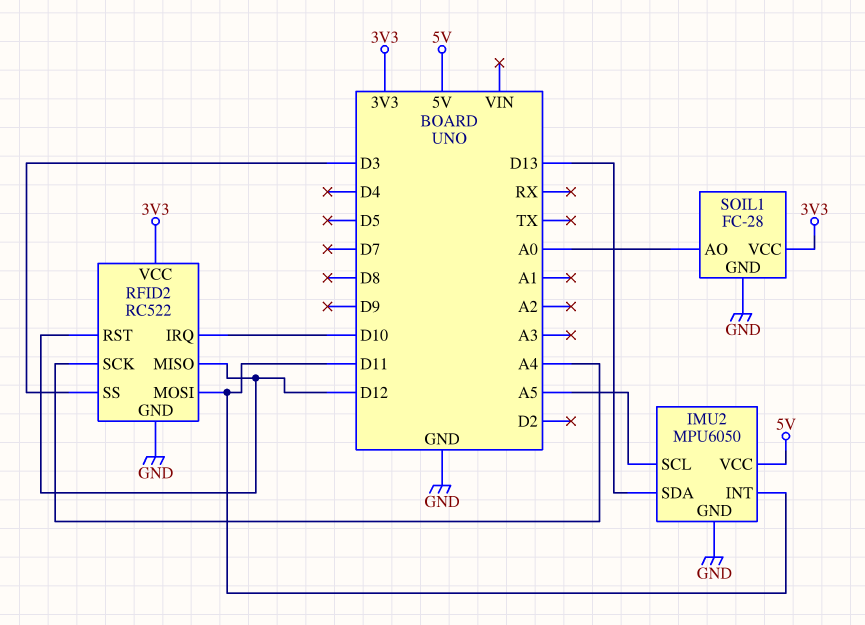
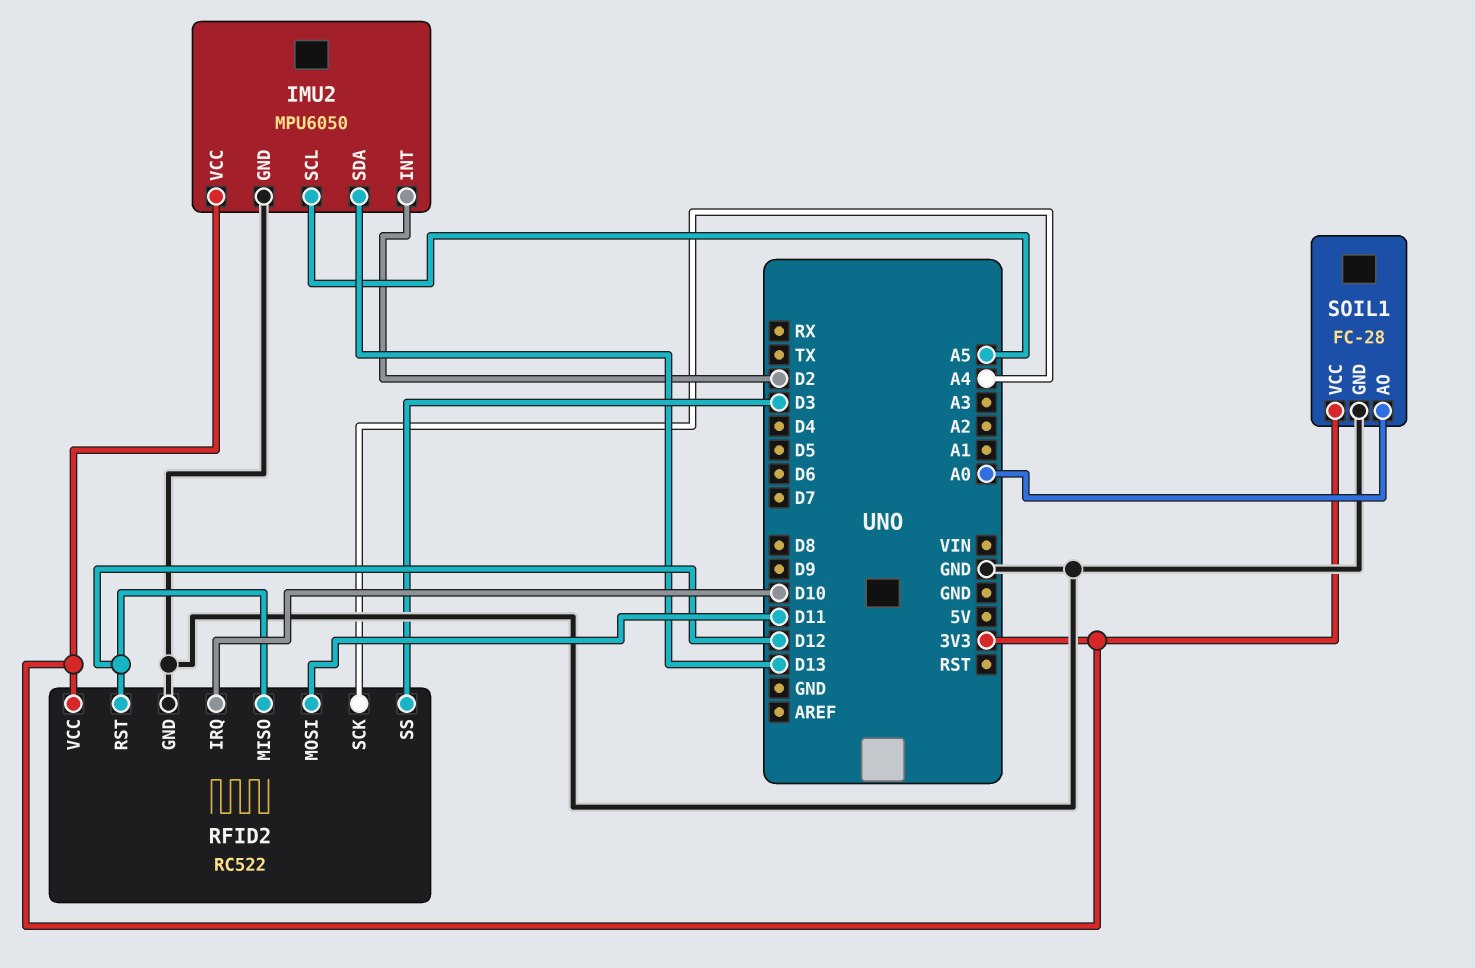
IMU2 pin INT: D11 -> D2
IMU2 pin VCC: 5V -> 3V3

